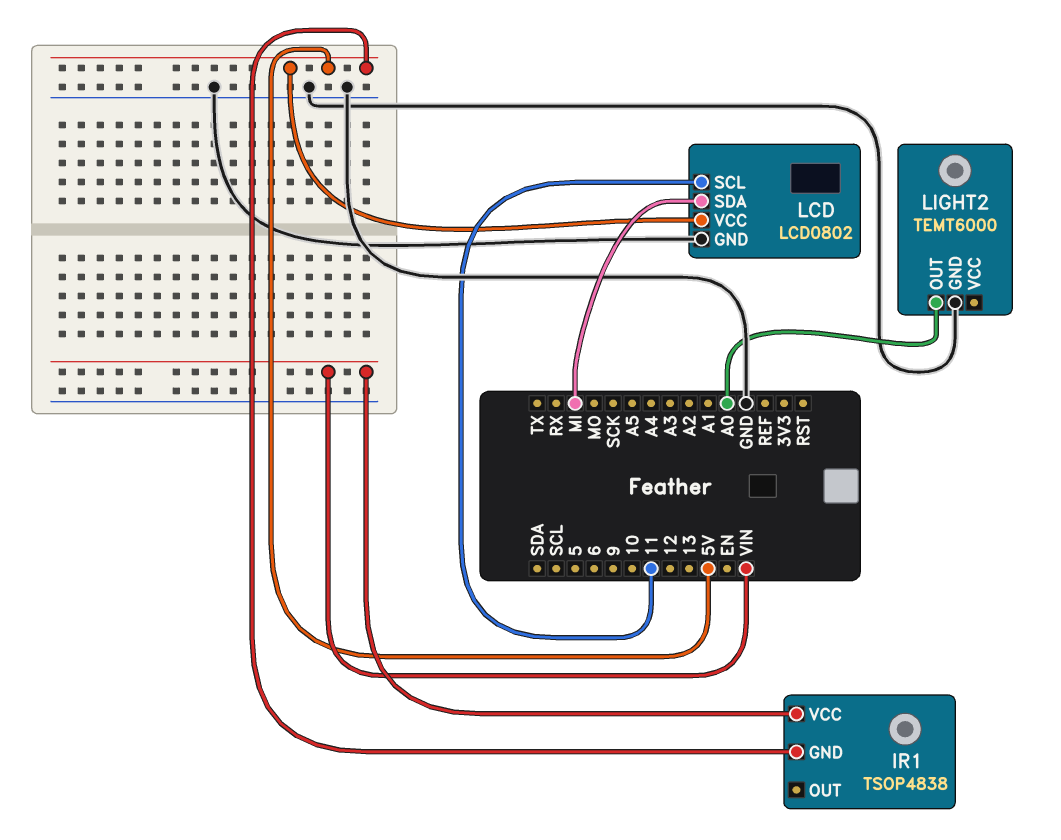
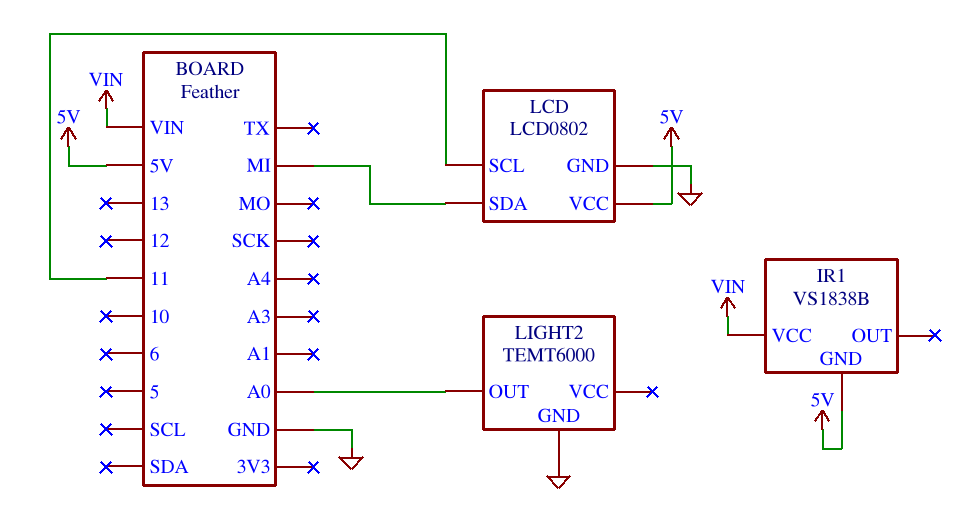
IR1: TSOP4838 -> VS1838B

